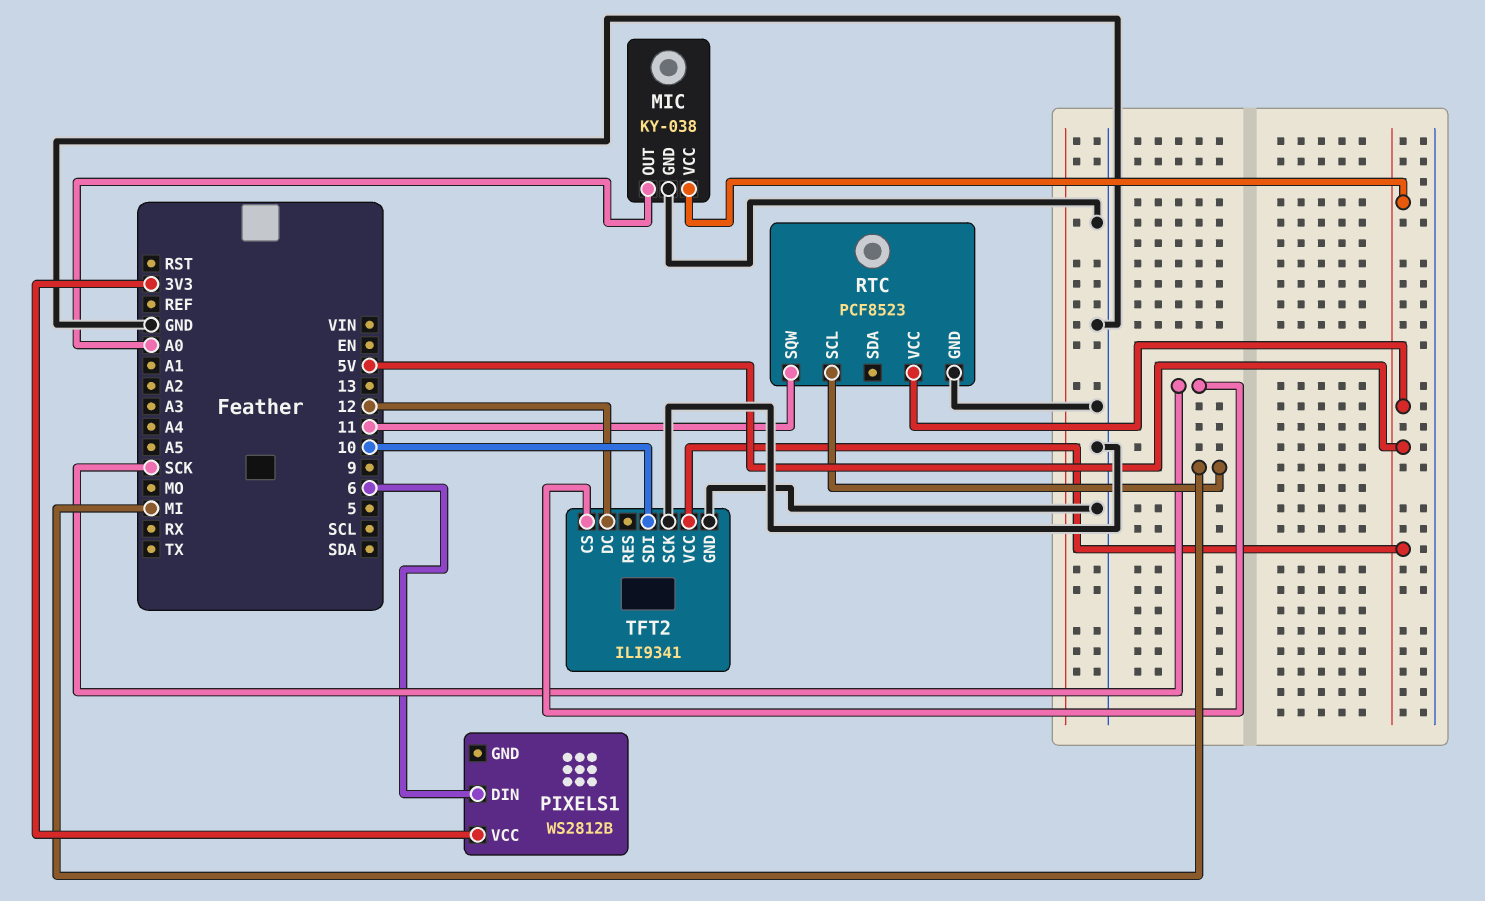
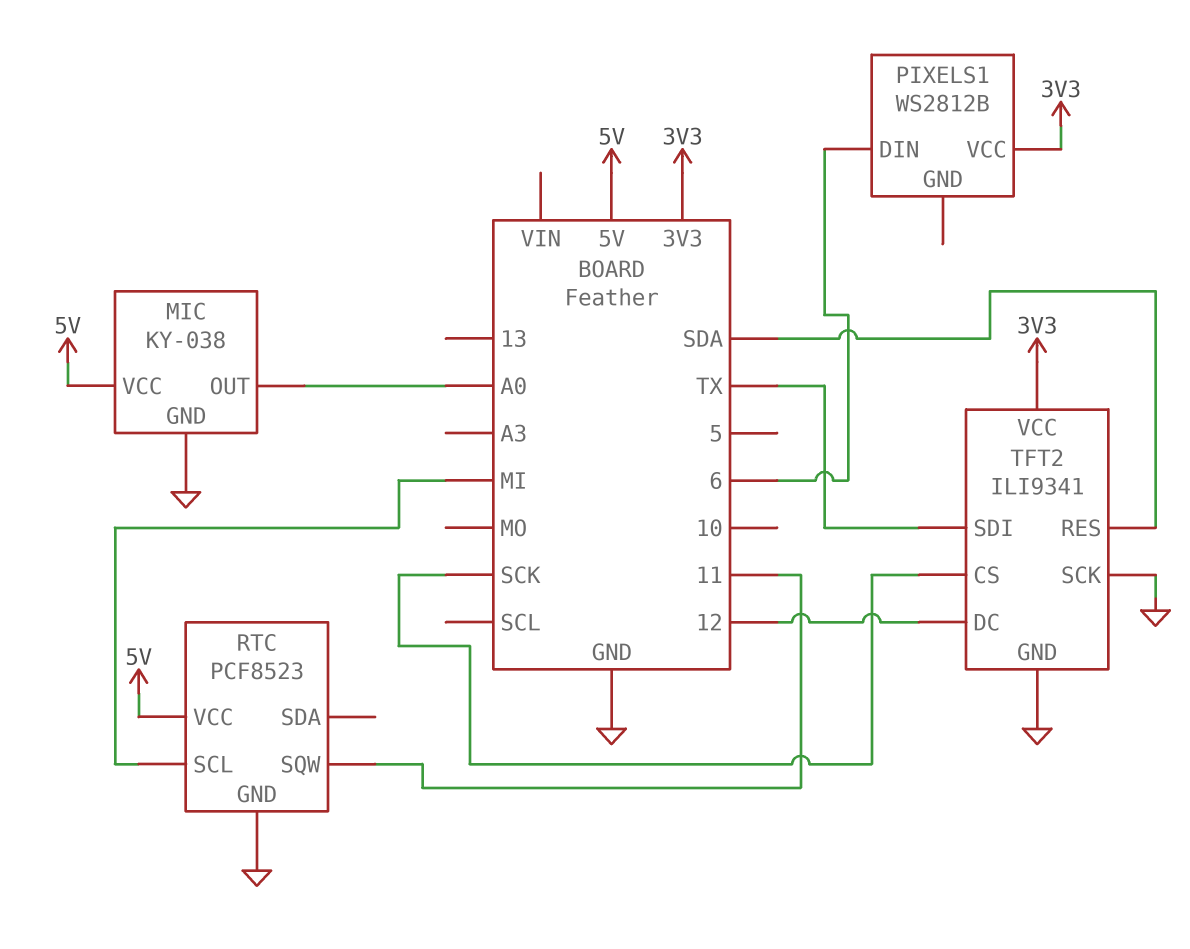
TFT2 pin RES: none -> SDA
TFT2 pin SDI: 10 -> TX
TFT2 pin VCC: 5V -> 3V3

